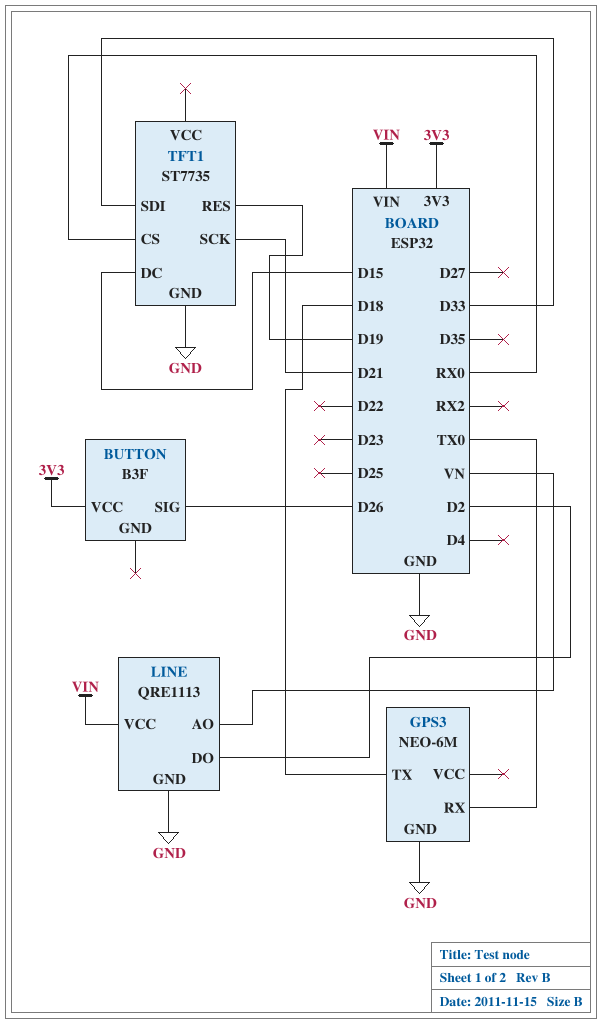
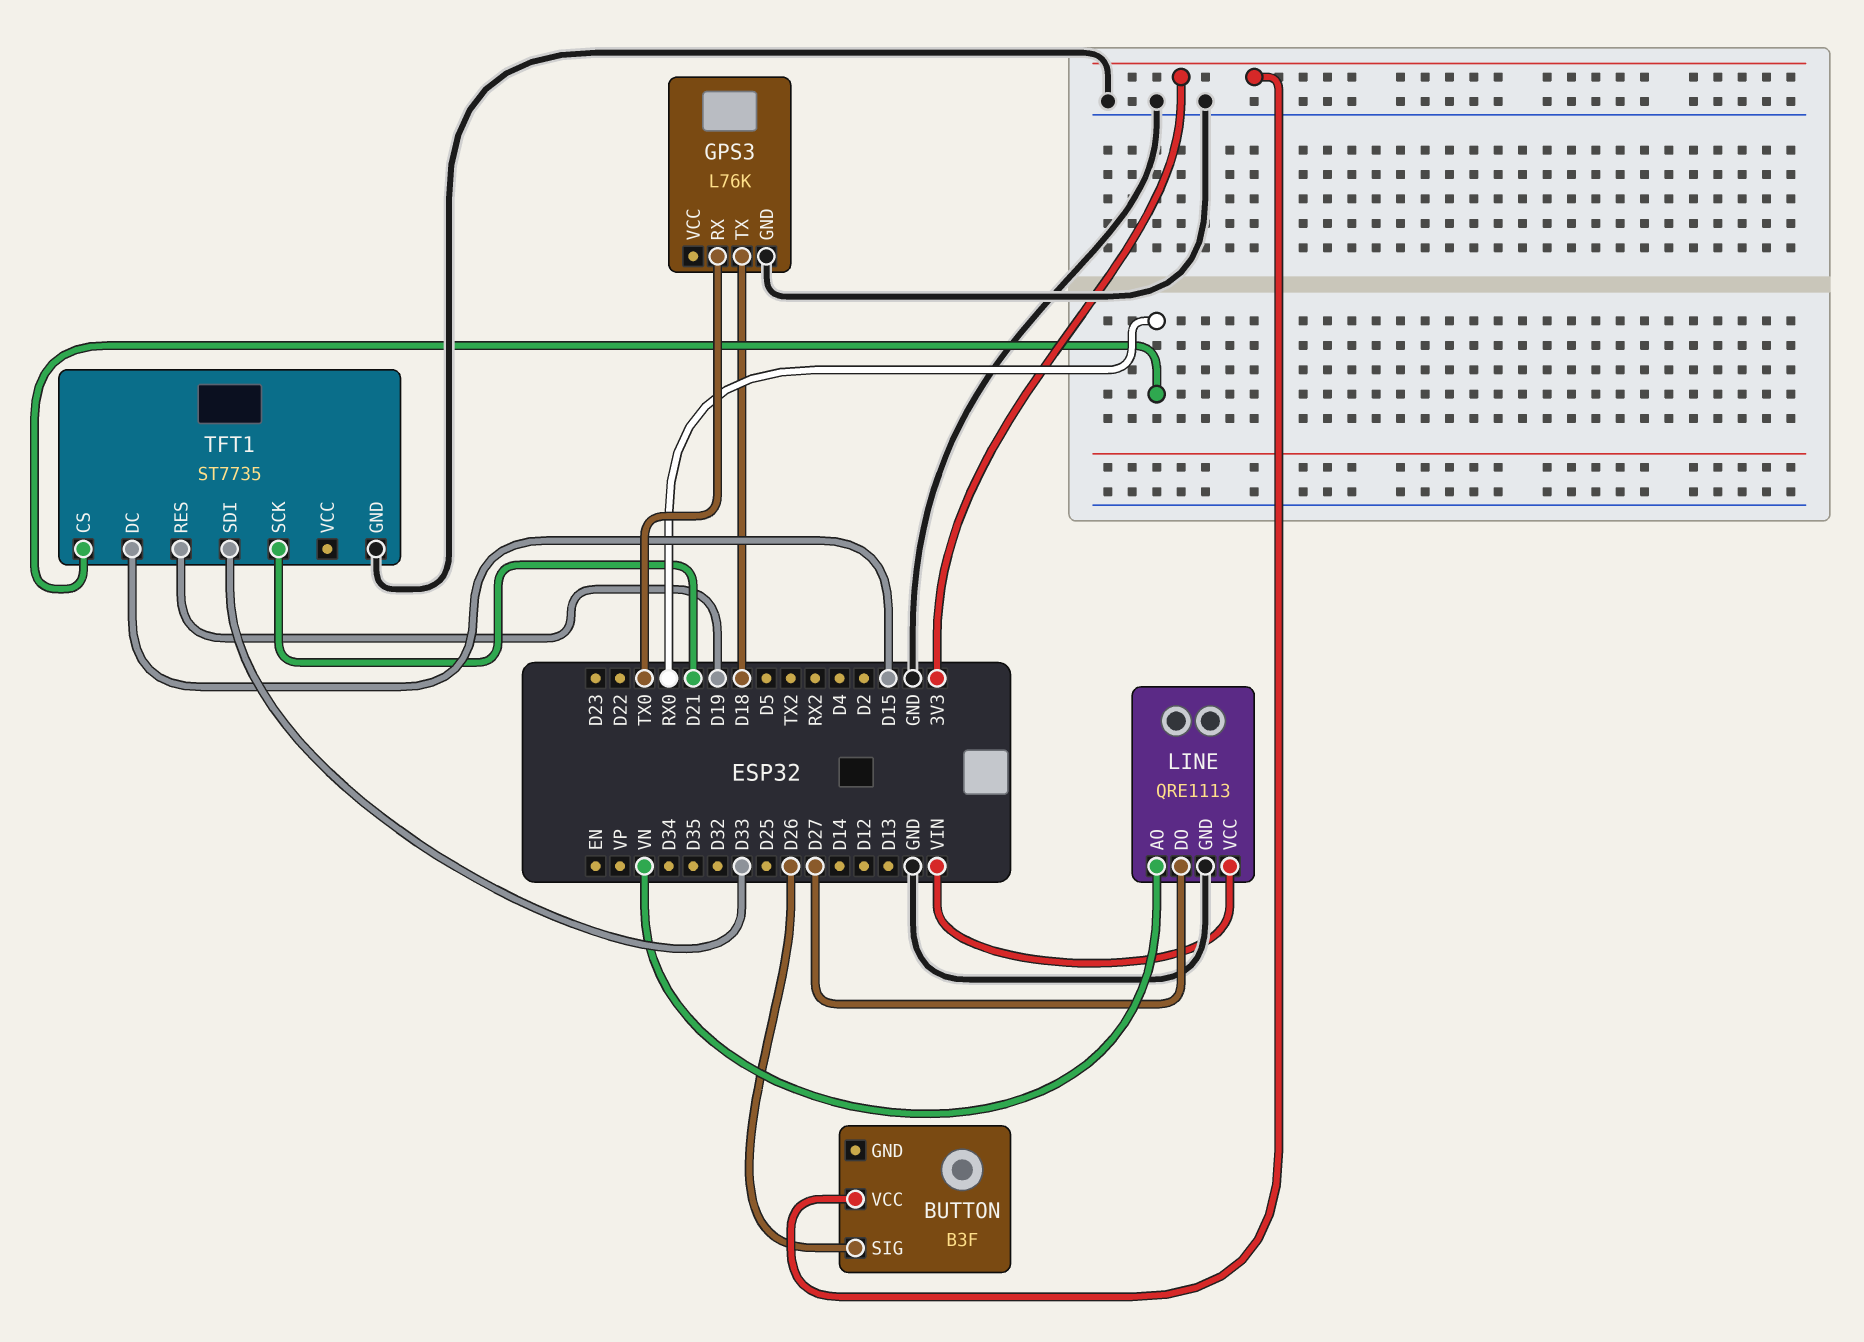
GPS3: NEO-6M -> L76K
LINE pin DO: D2 -> D27

